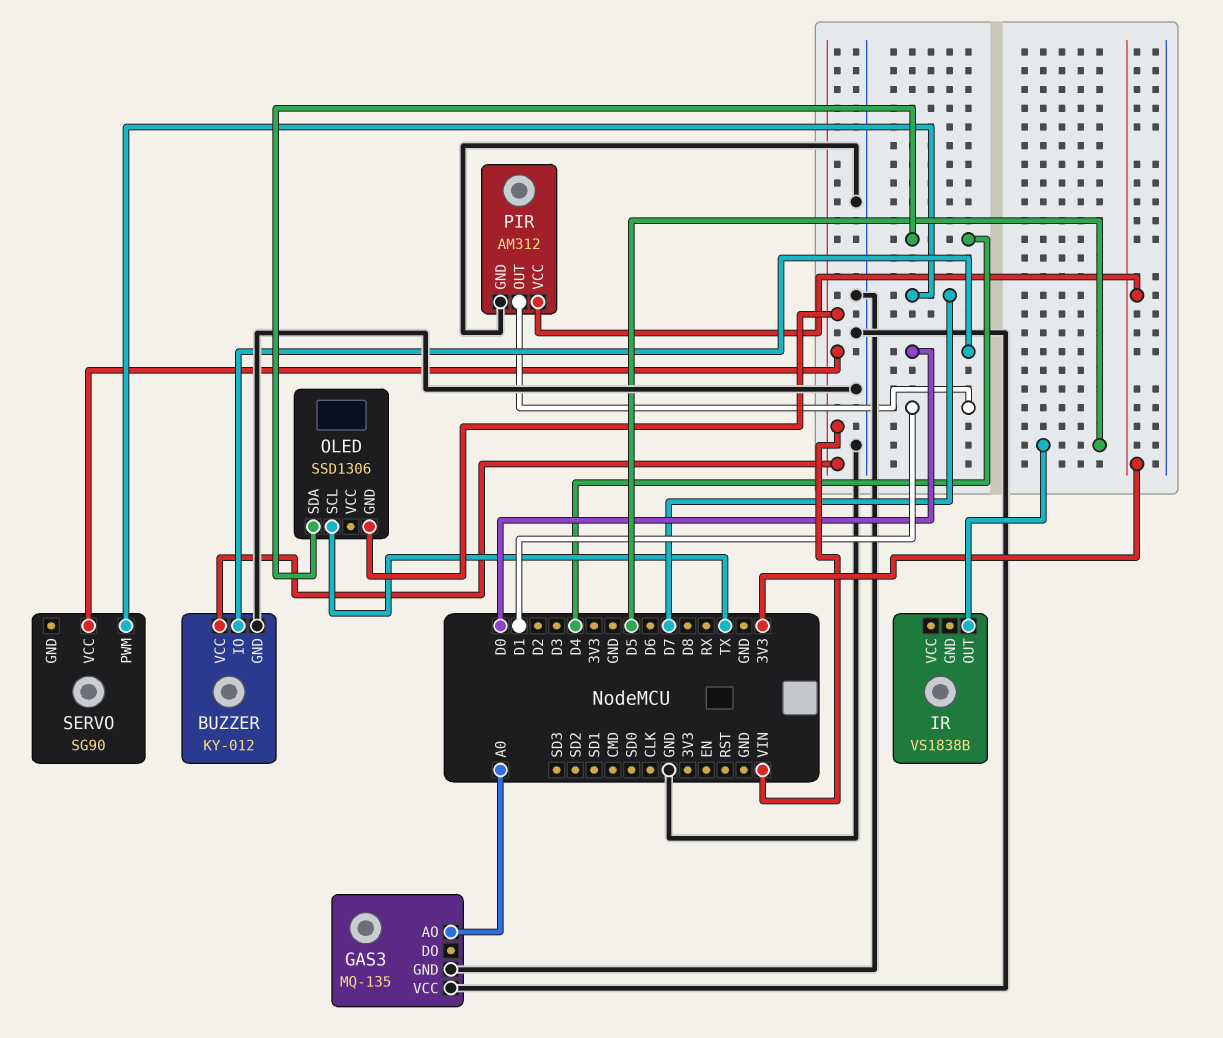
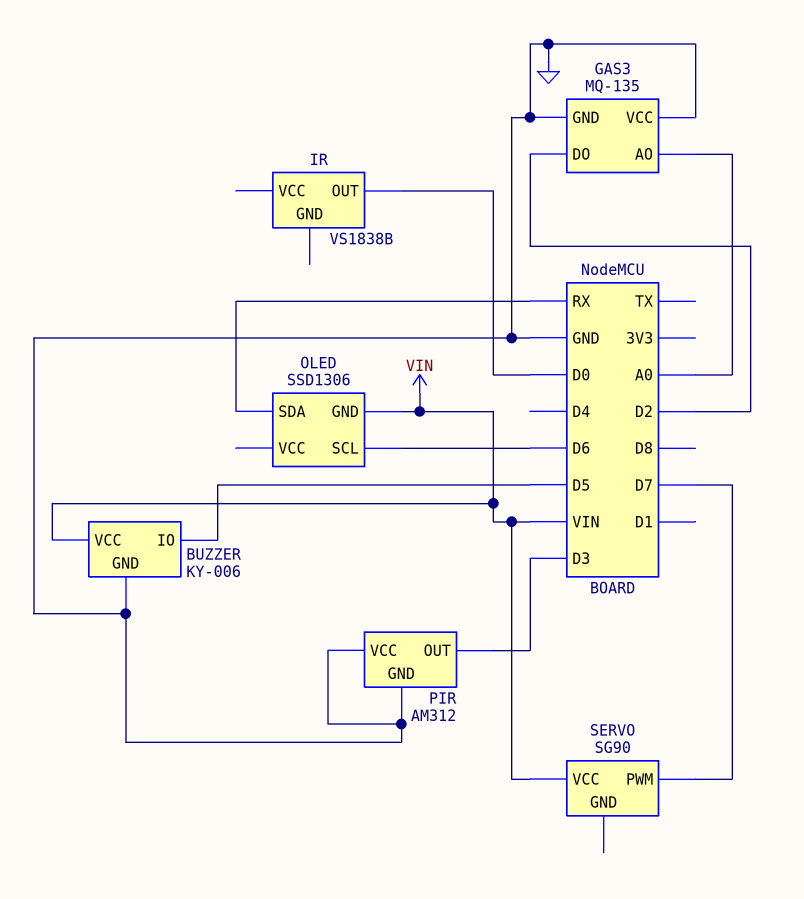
BUZZER: KY-012 -> KY-006
BUZZER pin IO: D0 -> D5
GAS3 pin DO: none -> D2
IR pin OUT: D5 -> D0
OLED pin SCL: TX -> D6
OLED pin SDA: D4 -> RX
PIR pin OUT: D1 -> D3
PIR pin VCC: 3V3 -> GND

